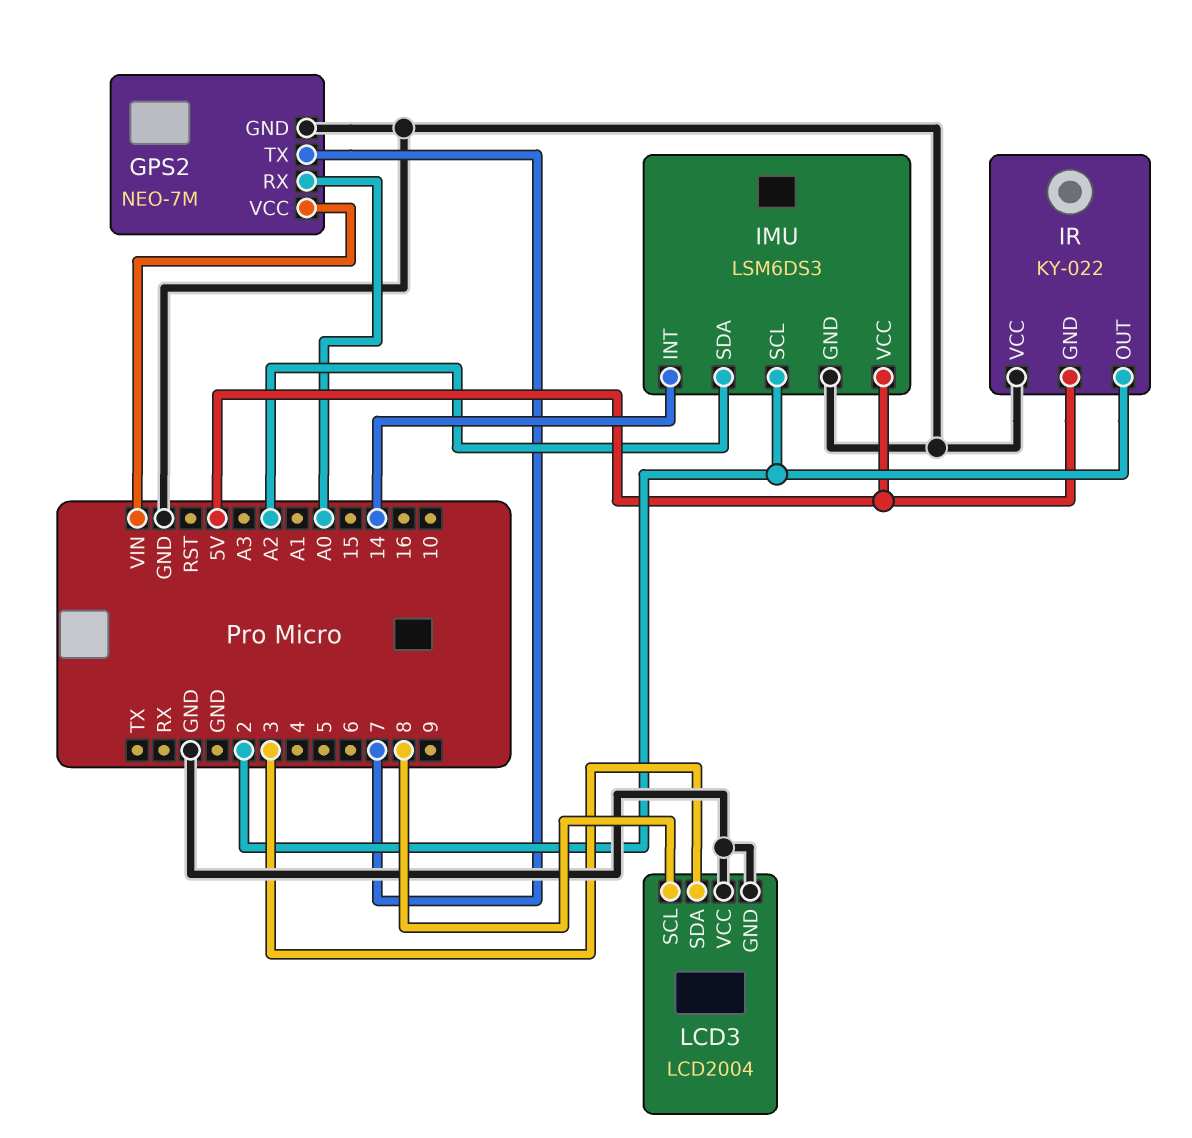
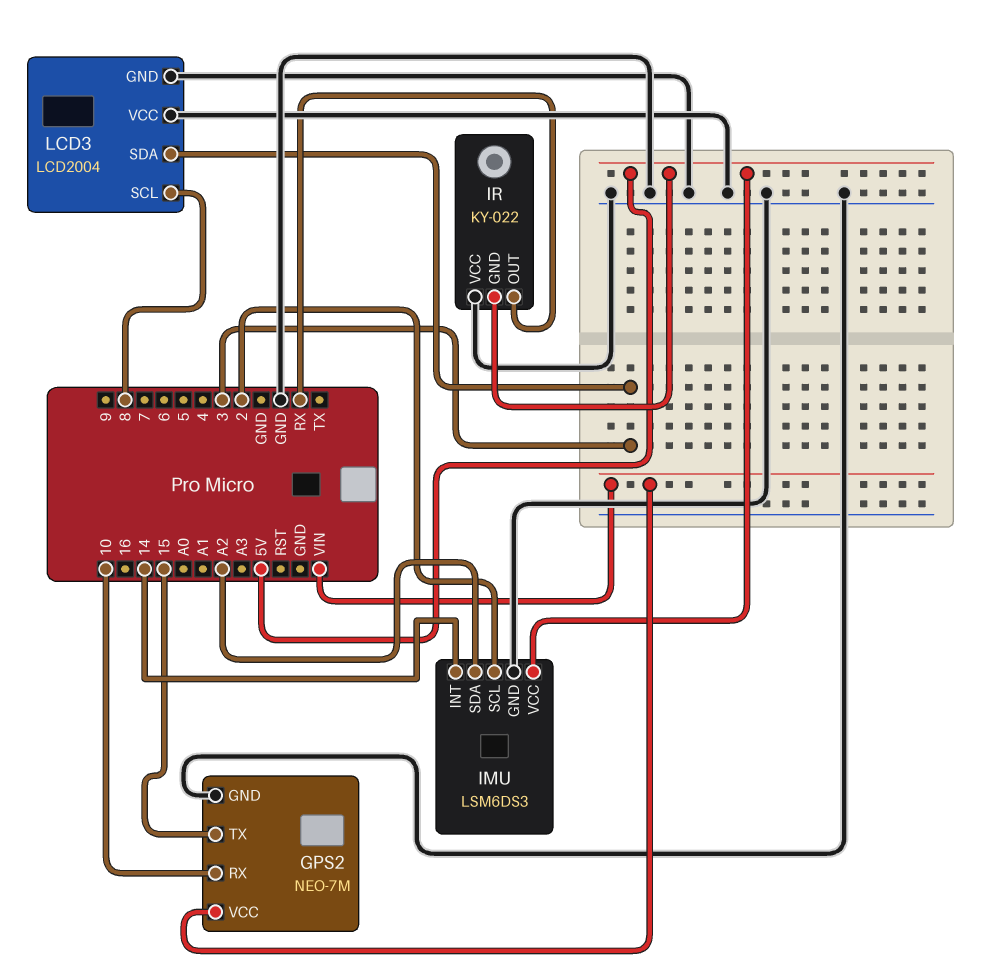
GPS2 pin RX: A0 -> 10
GPS2 pin TX: 7 -> 15
IR pin OUT: 2 -> RX

